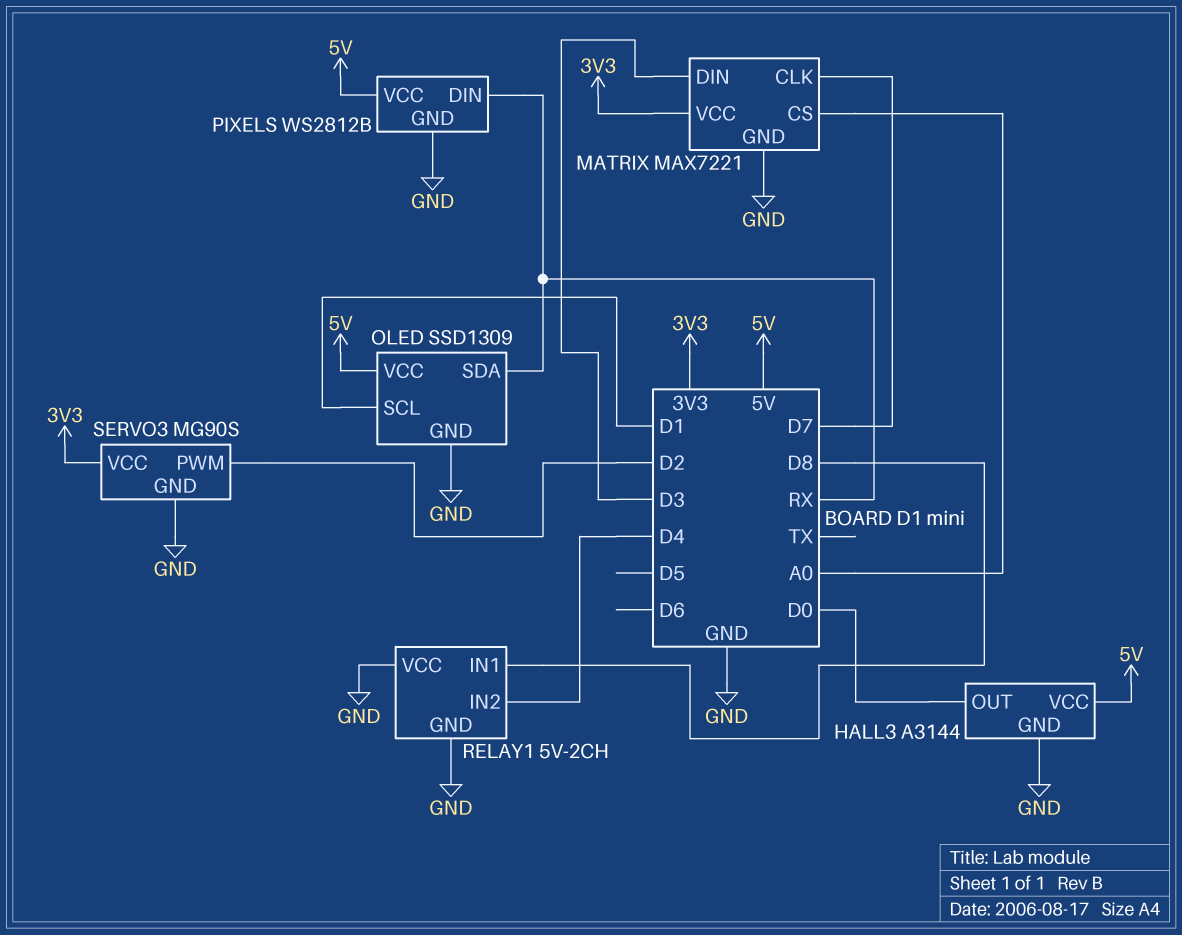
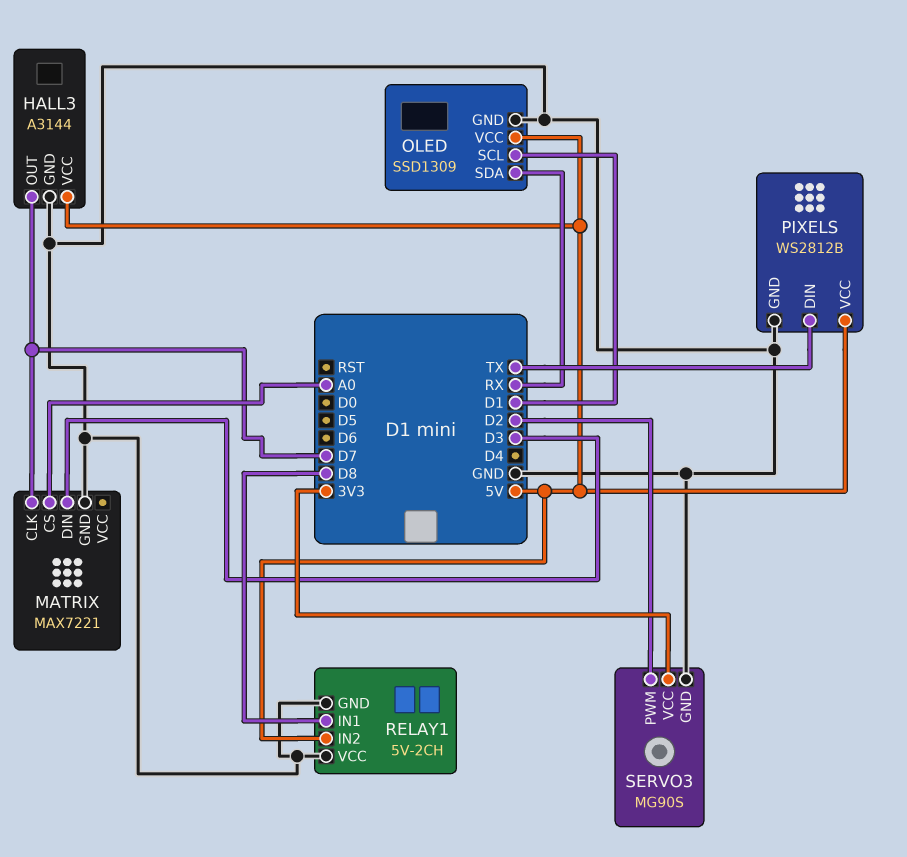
HALL3 pin OUT: D0 -> D7
MATRIX pin VCC: 3V3 -> none
PIXELS pin DIN: RX -> TX
RELAY1 pin IN2: D4 -> 5V

